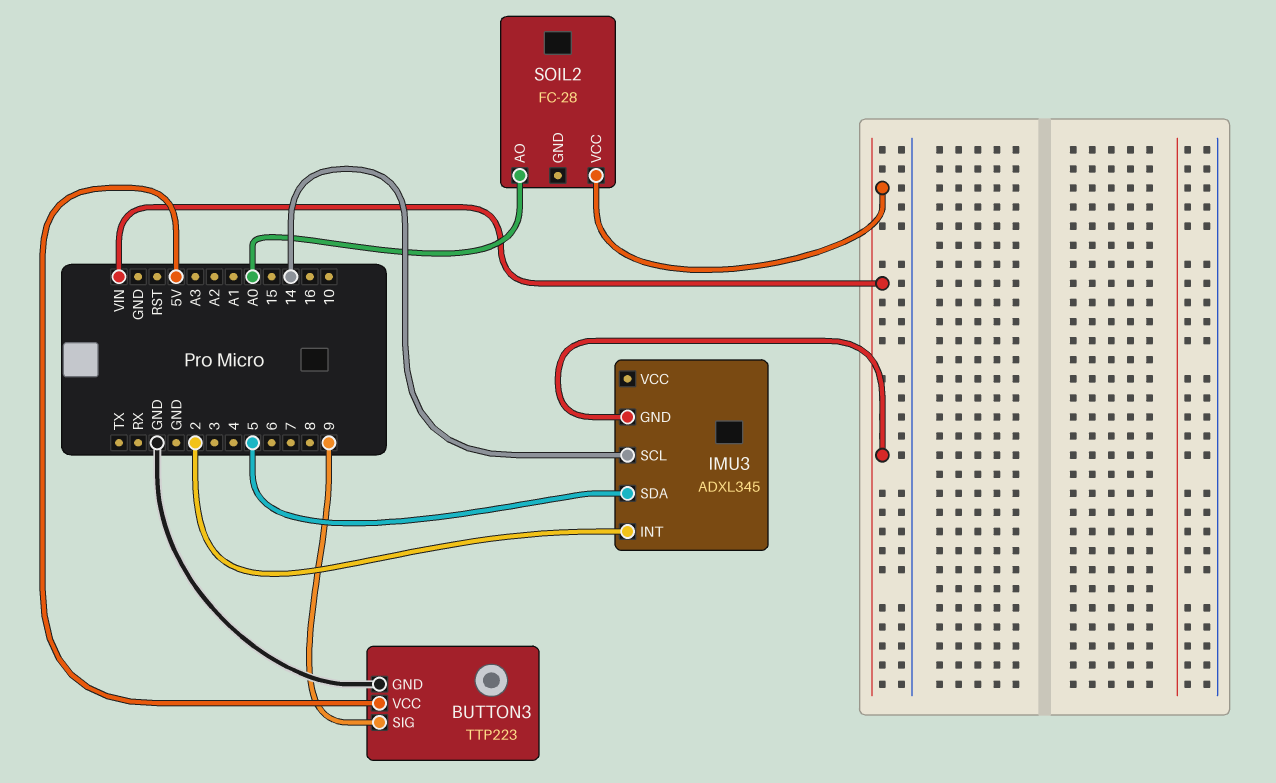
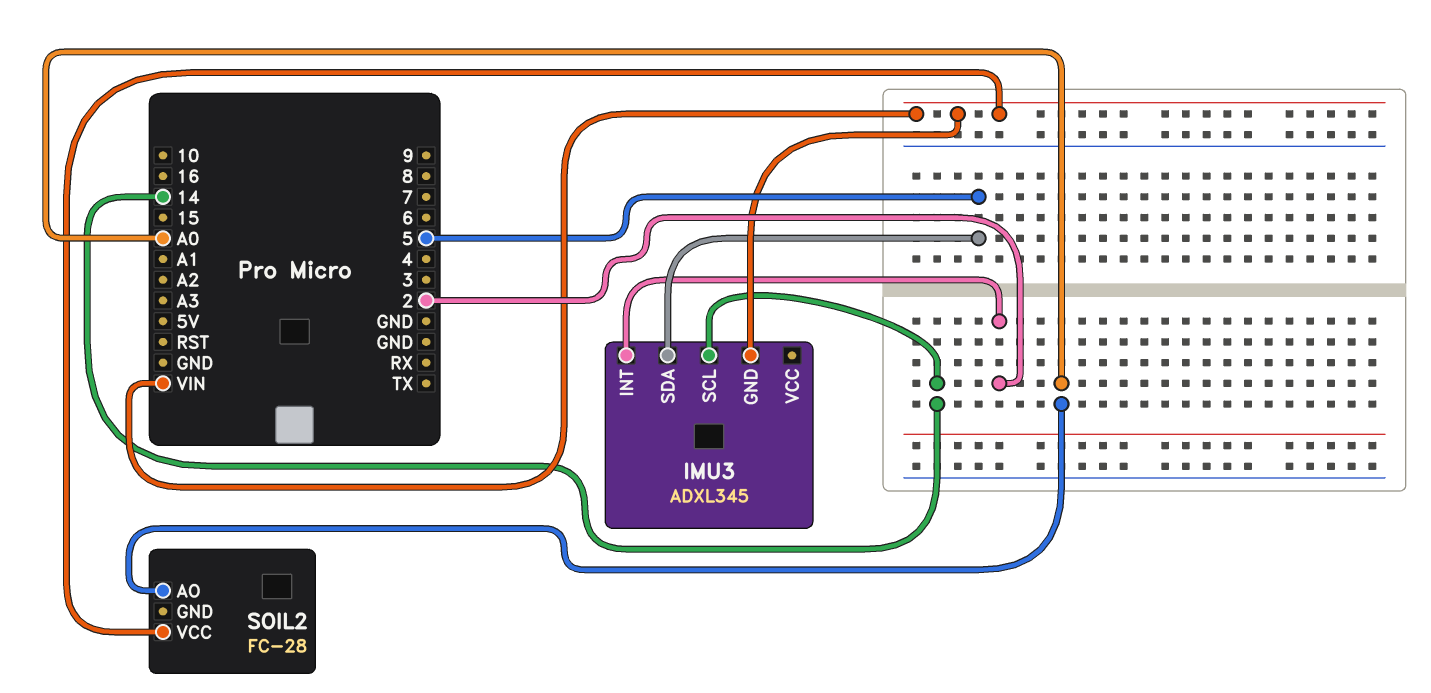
BUTTON3: TTP223 -> none
BUTTON3 pin GND: GND -> none
BUTTON3 pin SIG: 9 -> none
BUTTON3 pin VCC: 5V -> none

